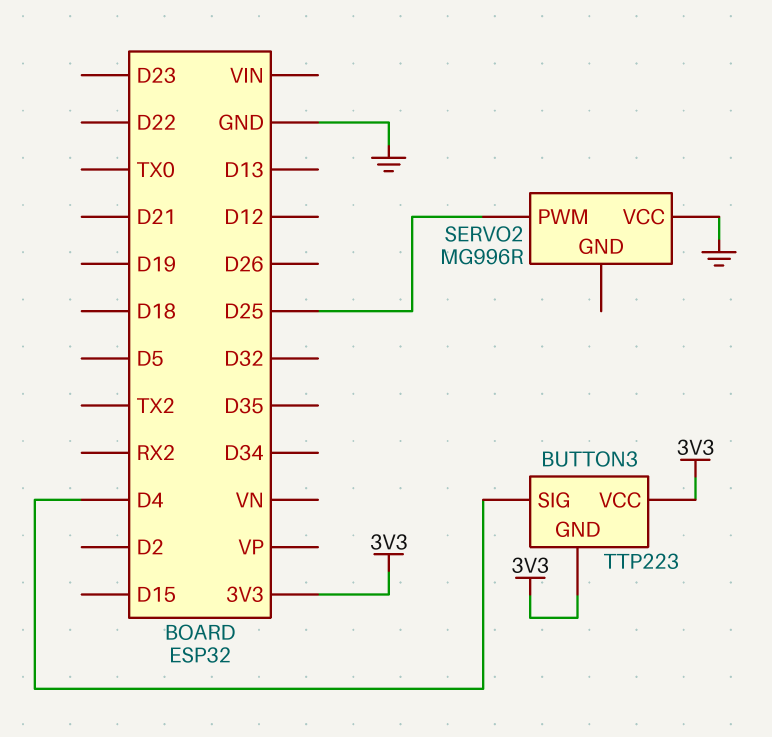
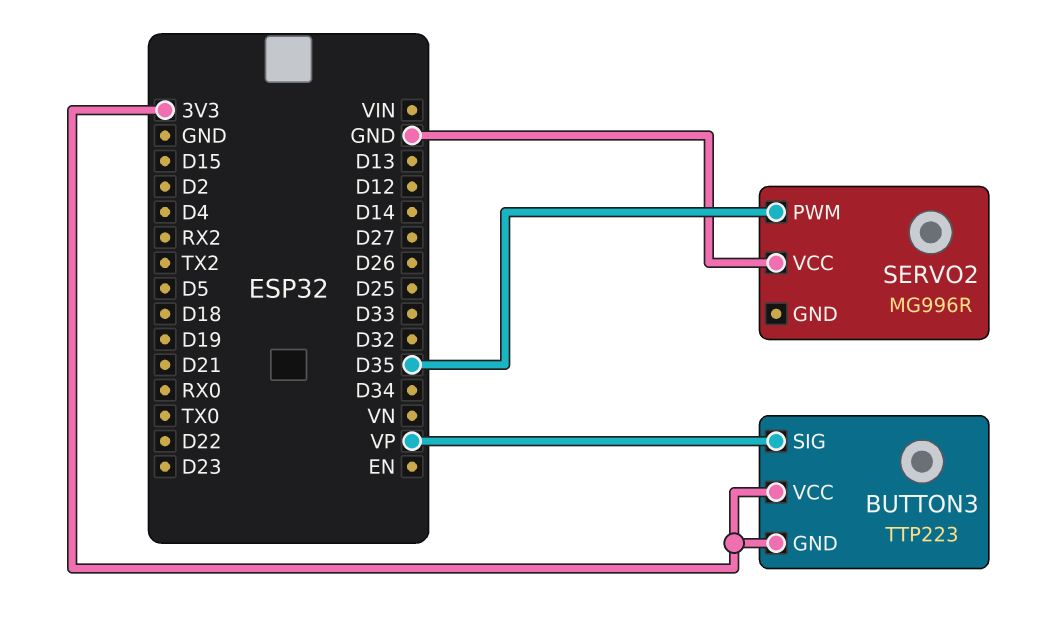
BUTTON3 pin SIG: D4 -> VP
SERVO2 pin PWM: D25 -> D35

